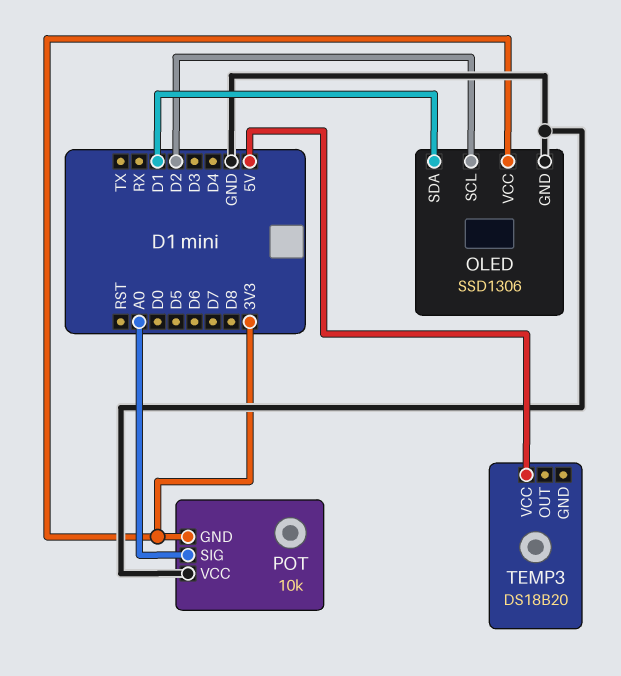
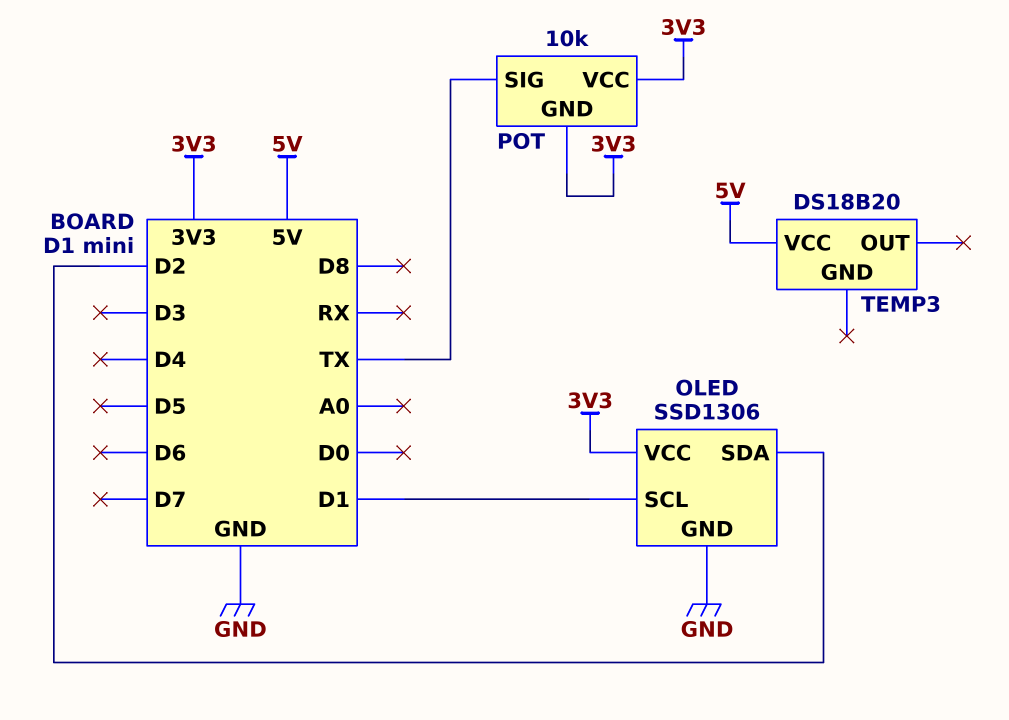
OLED pin SCL: D2 -> D1
OLED pin SDA: D1 -> D2
POT pin SIG: A0 -> TX
POT pin VCC: GND -> 3V3

